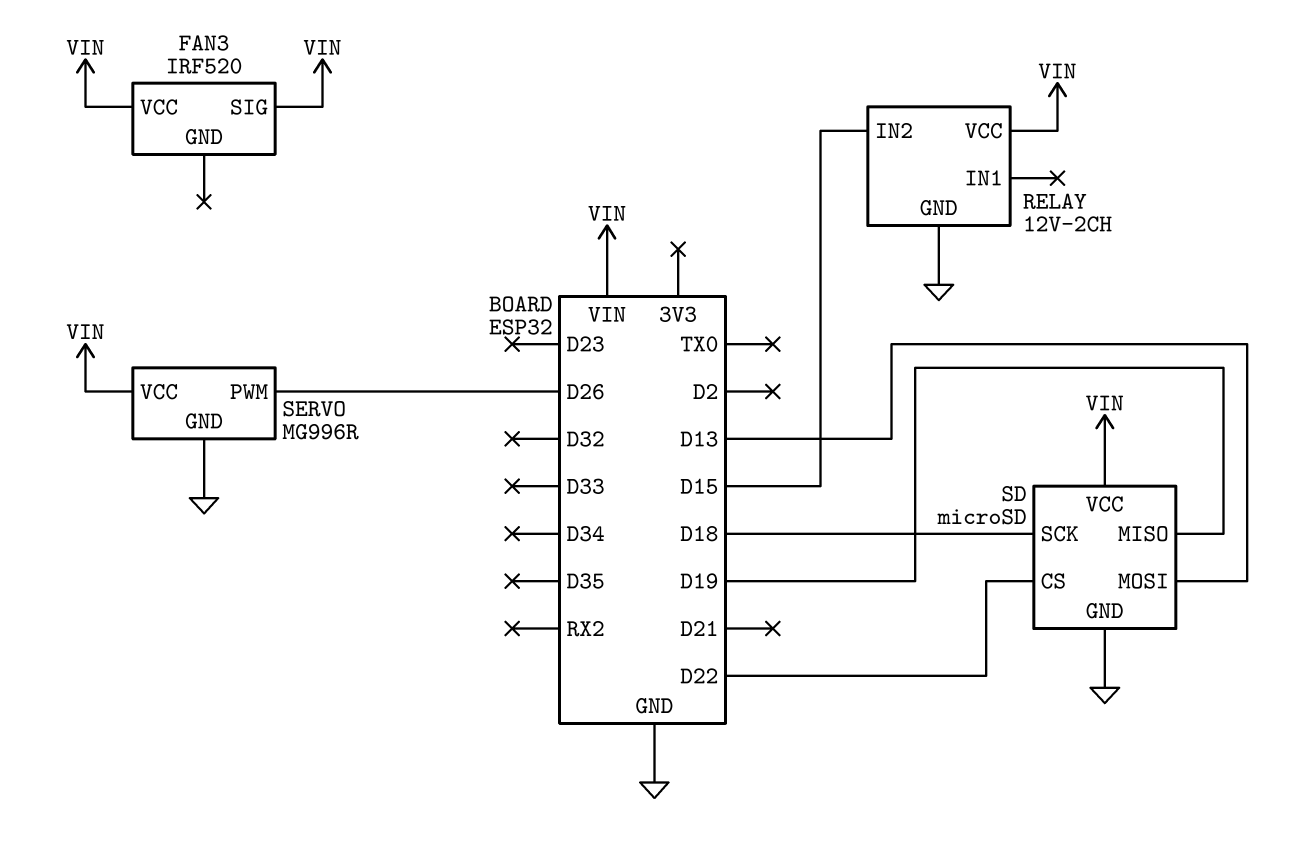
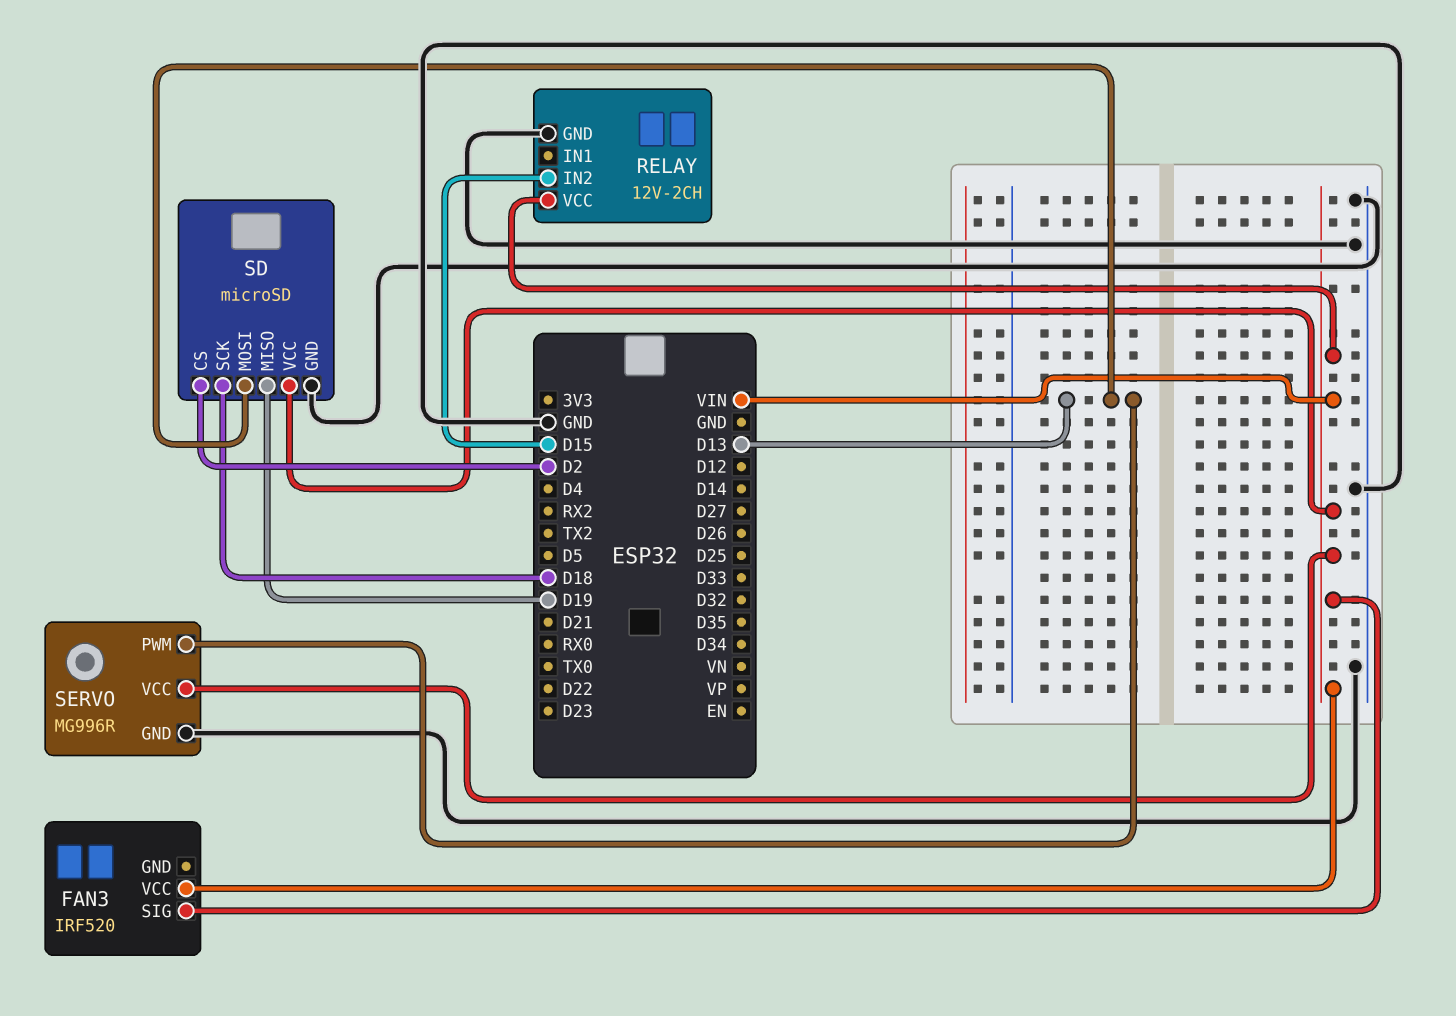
SD pin CS: D22 -> D2
SERVO pin PWM: D26 -> D13

